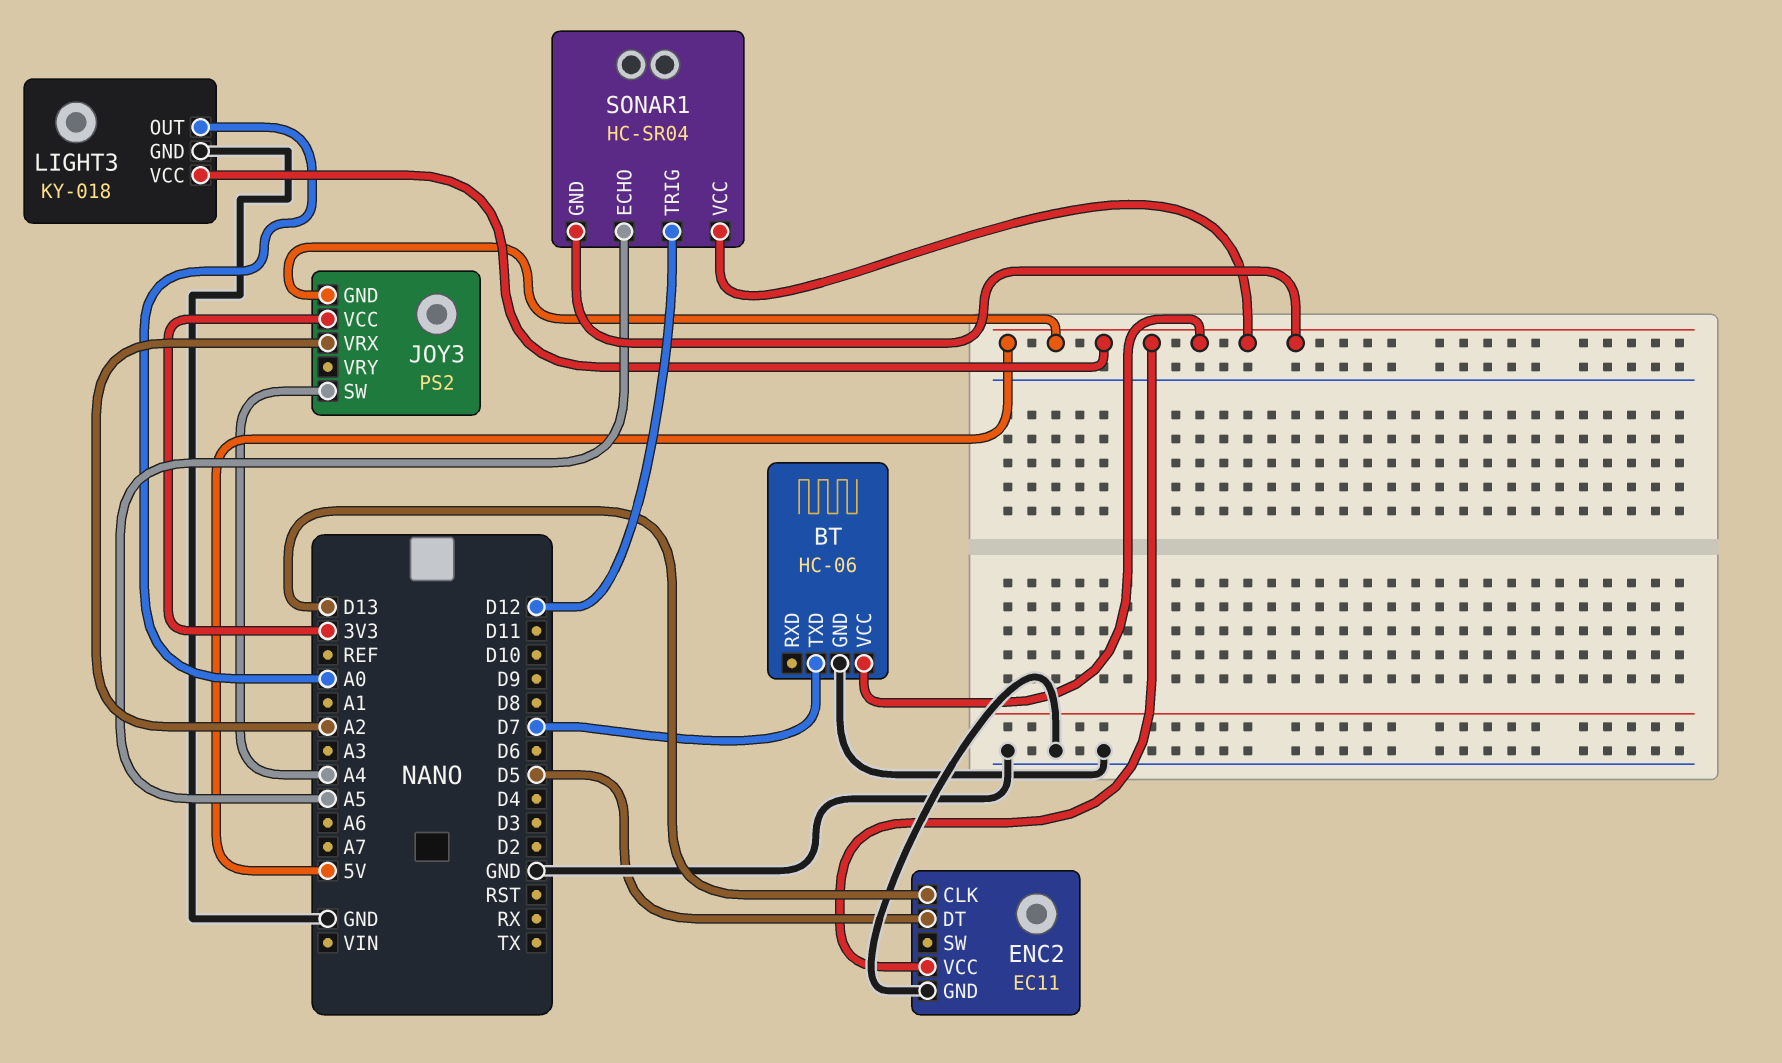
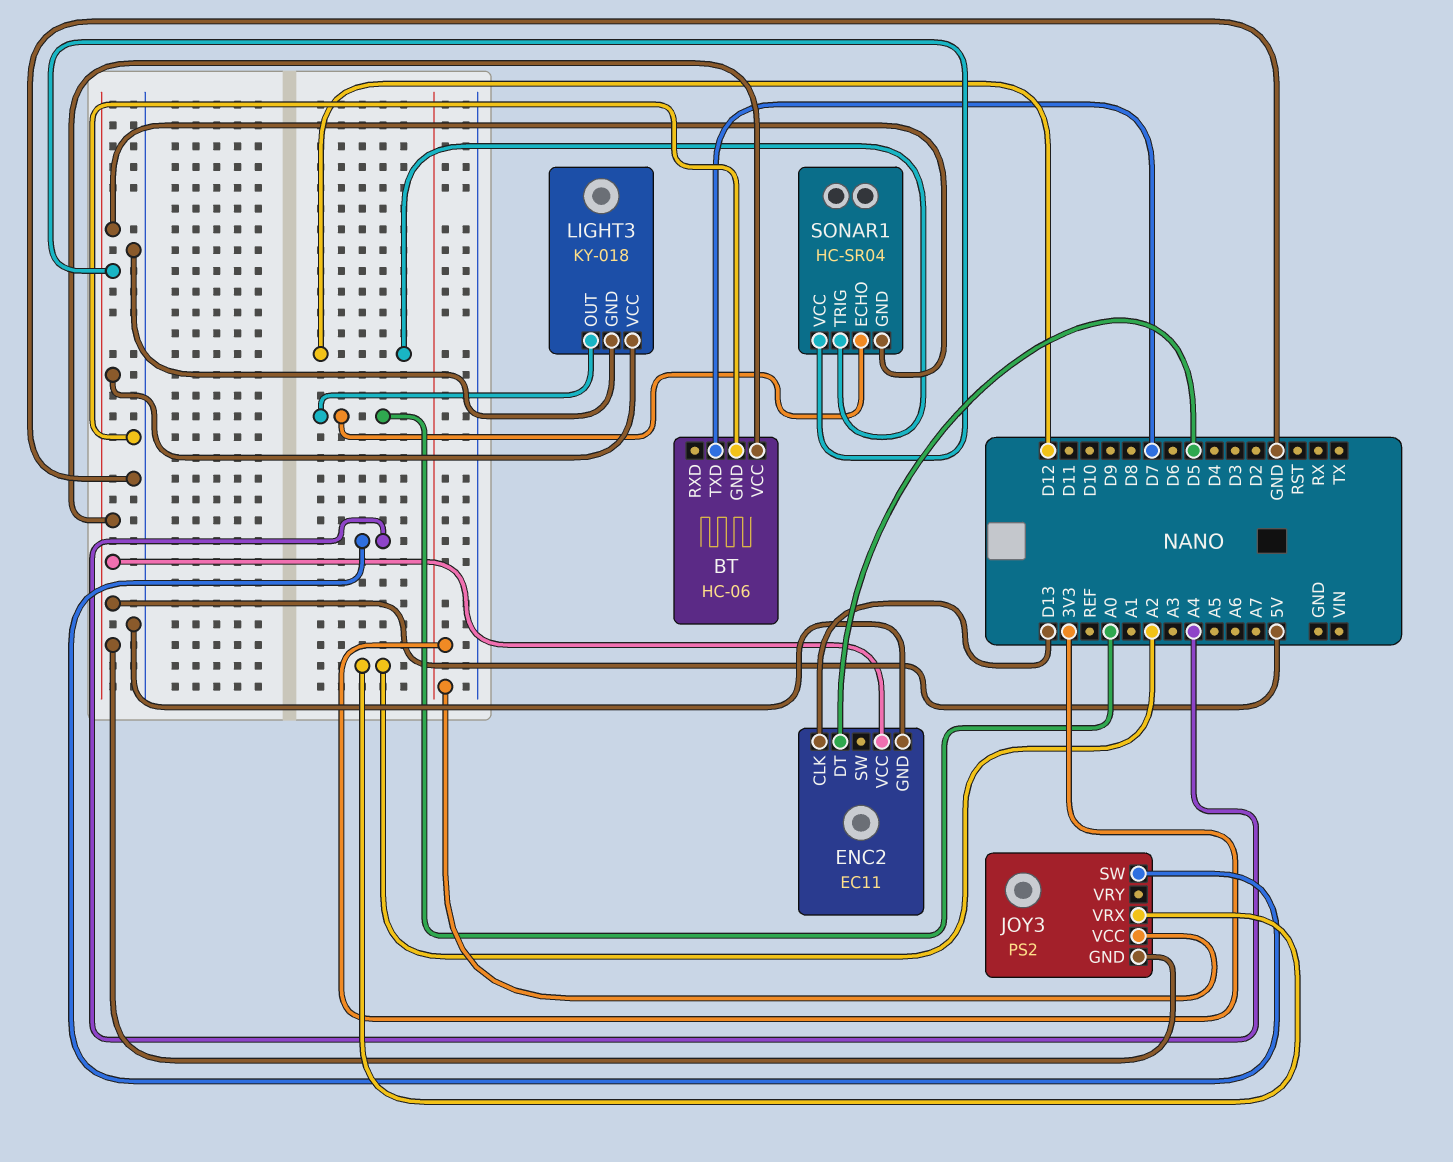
SONAR1 pin ECHO: A5 -> A0

